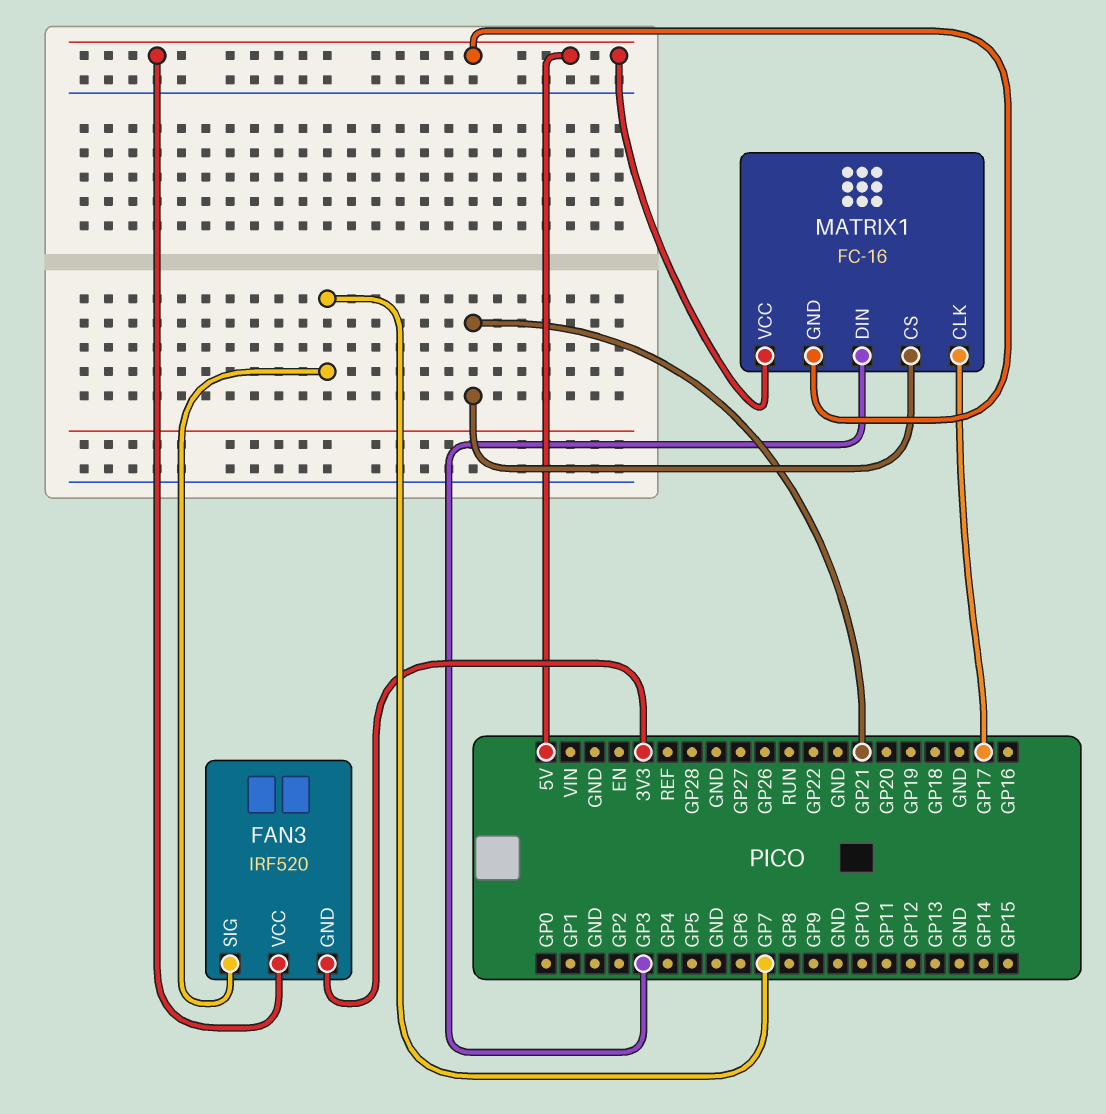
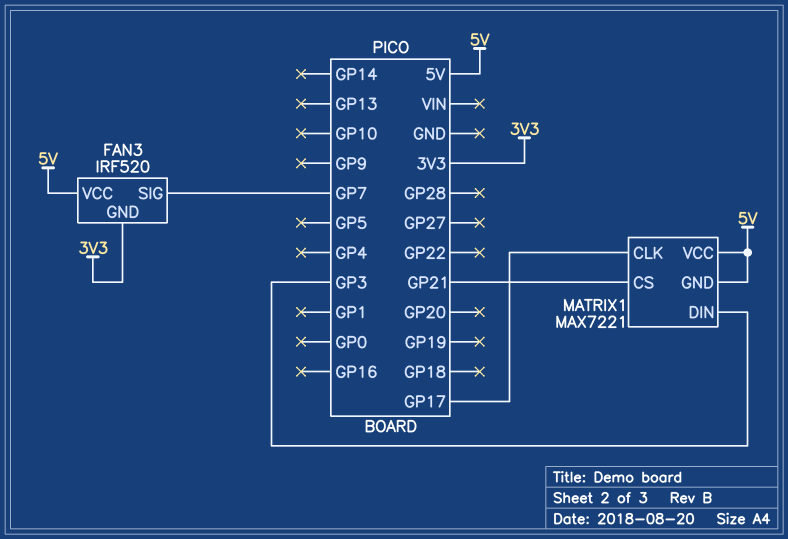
MATRIX1: FC-16 -> MAX7221

